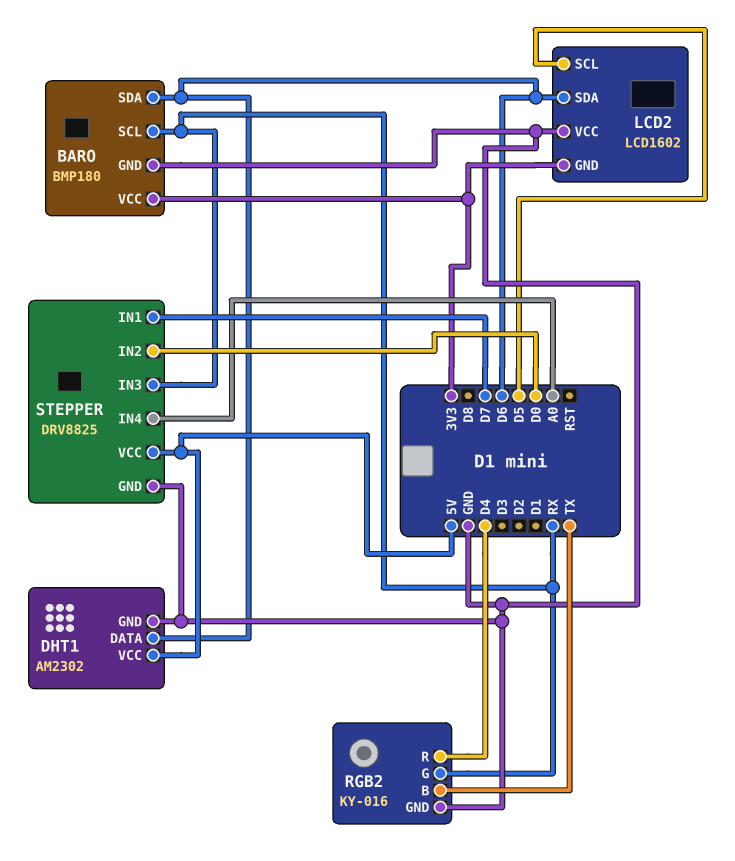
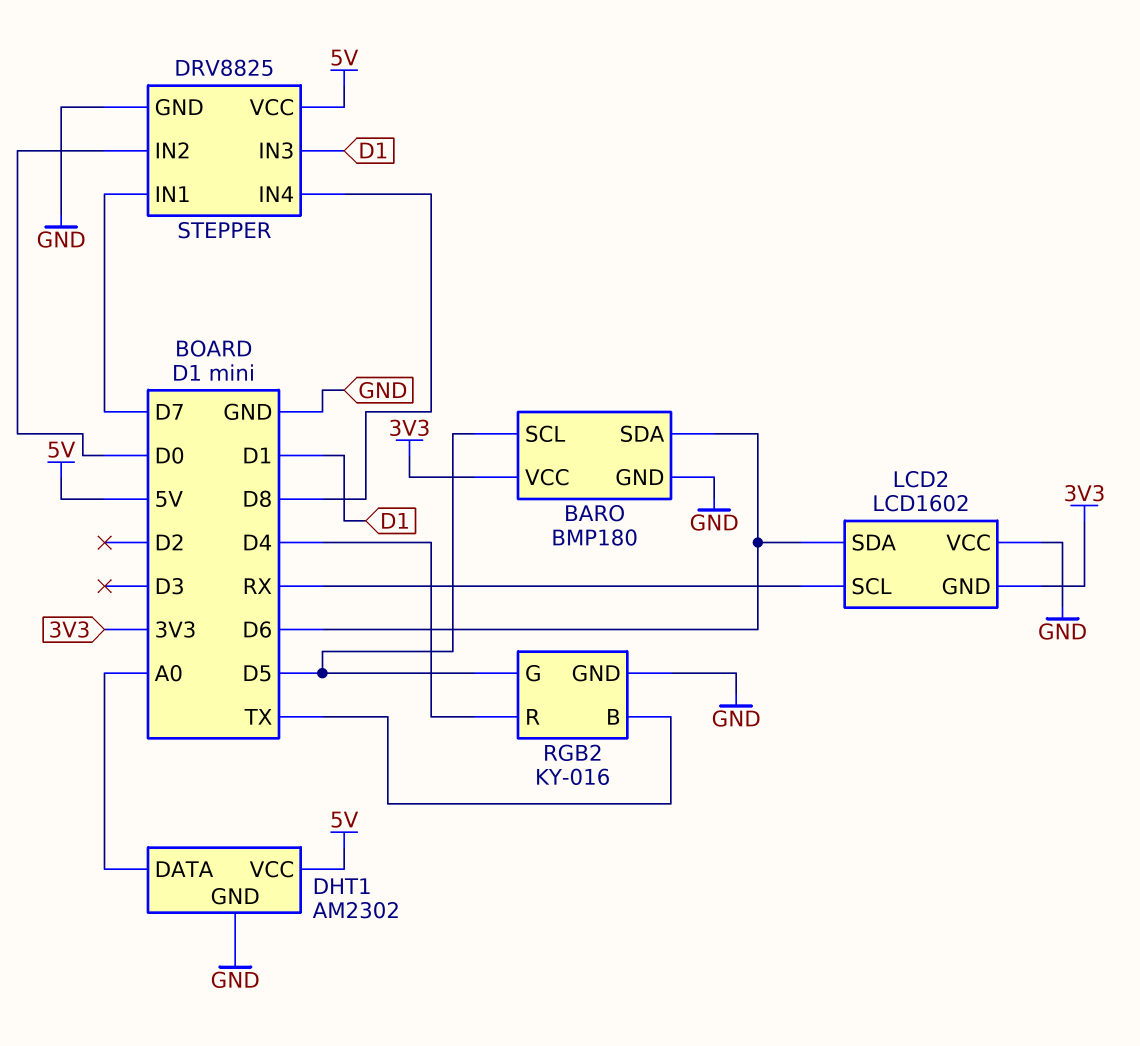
BARO pin SCL: RX -> D5
DHT1 pin DATA: D6 -> A0
LCD2 pin SCL: D5 -> RX
RGB2 pin G: RX -> D5
STEPPER pin IN3: RX -> D1
STEPPER pin IN4: A0 -> D8

